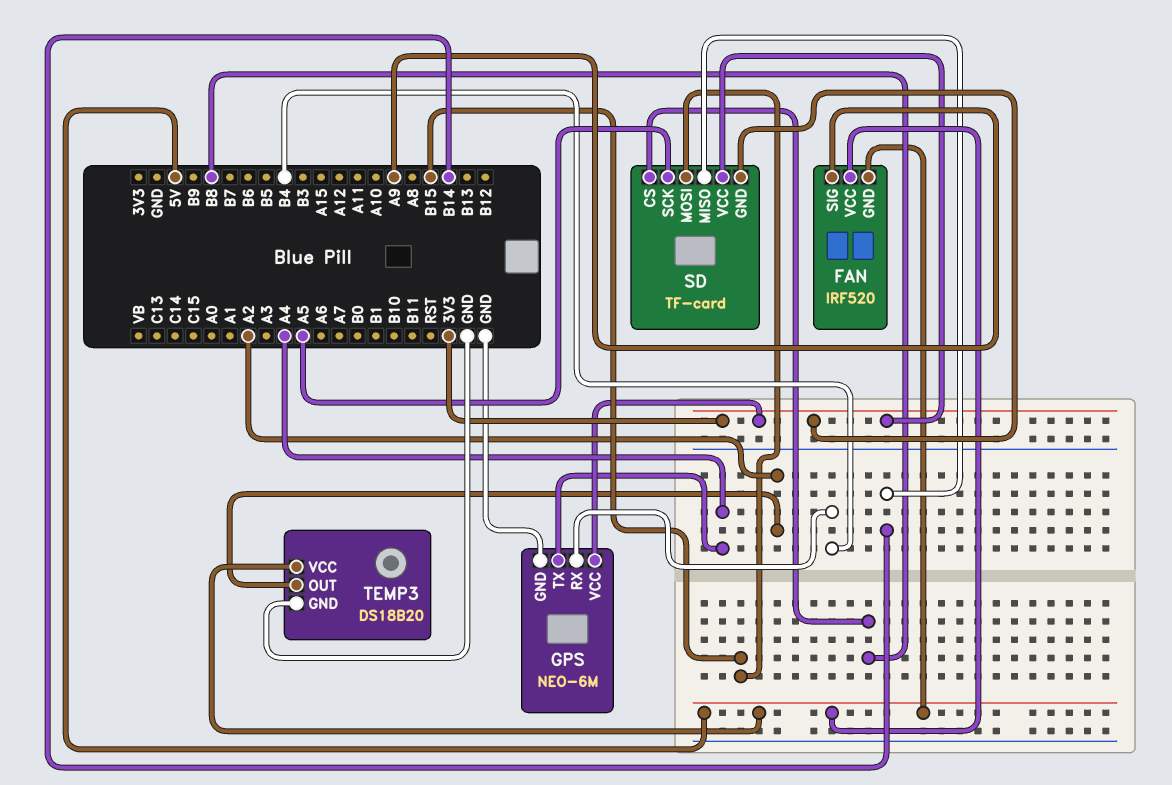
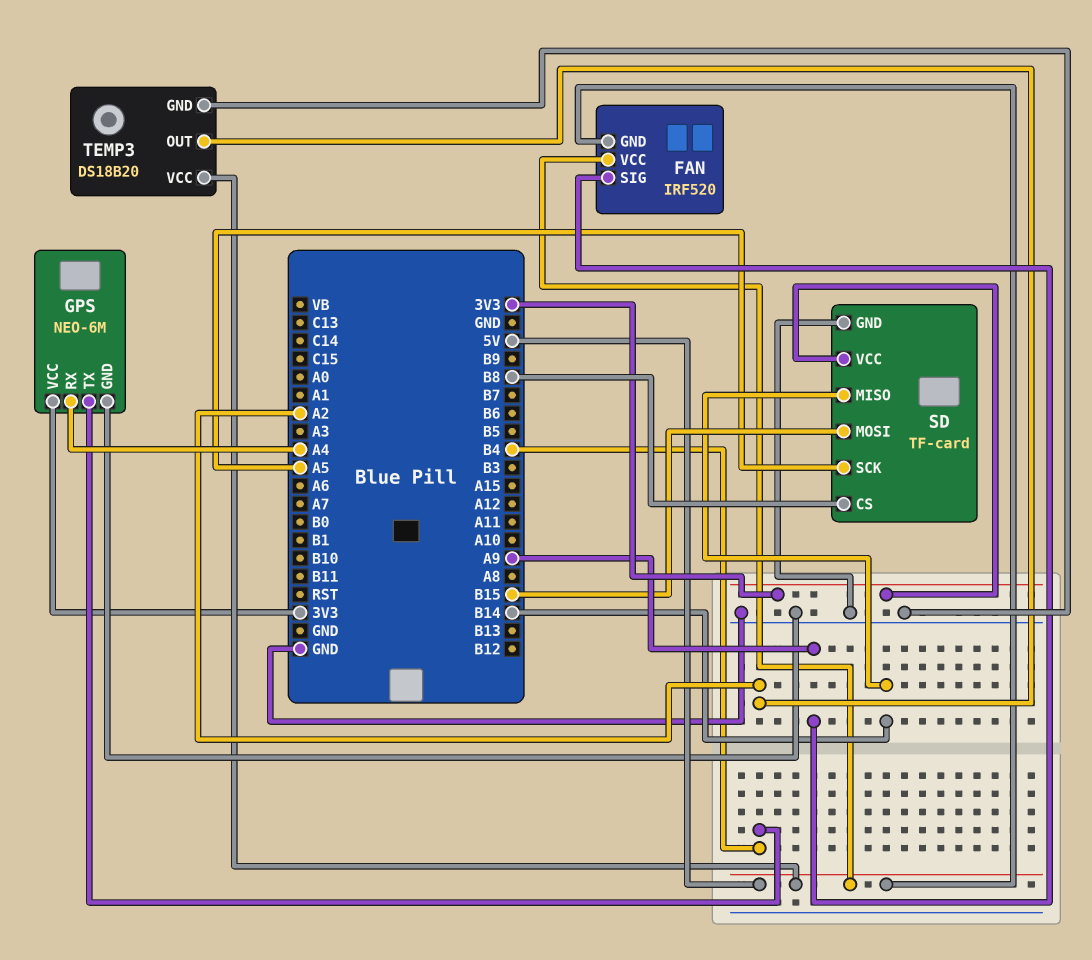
GPS pin RX: B4 -> A4
GPS pin TX: A4 -> B4
SD pin GND: 3V3 -> GND

